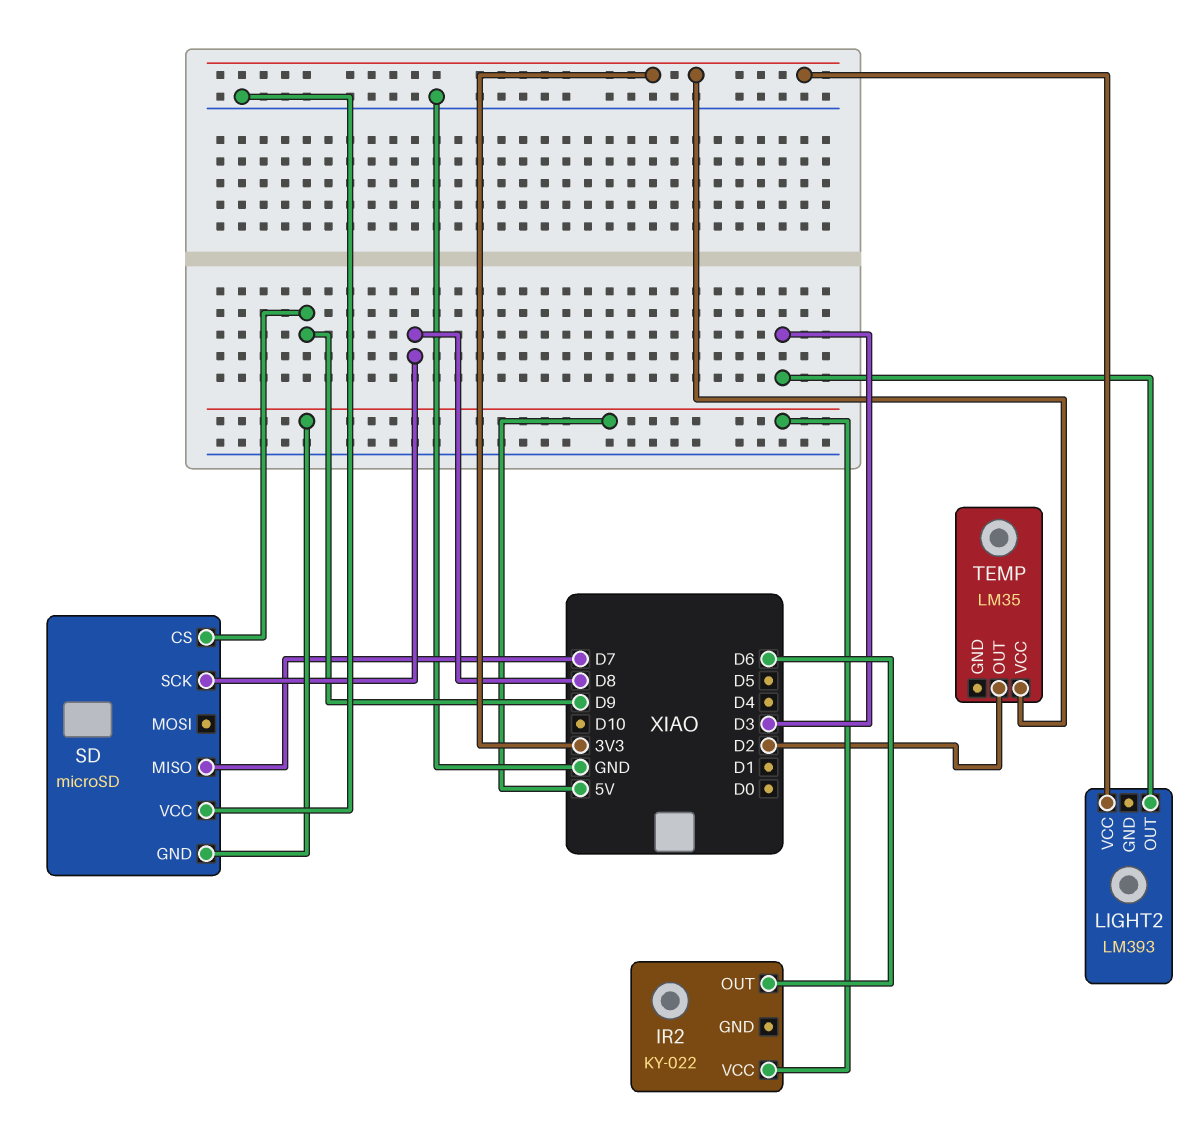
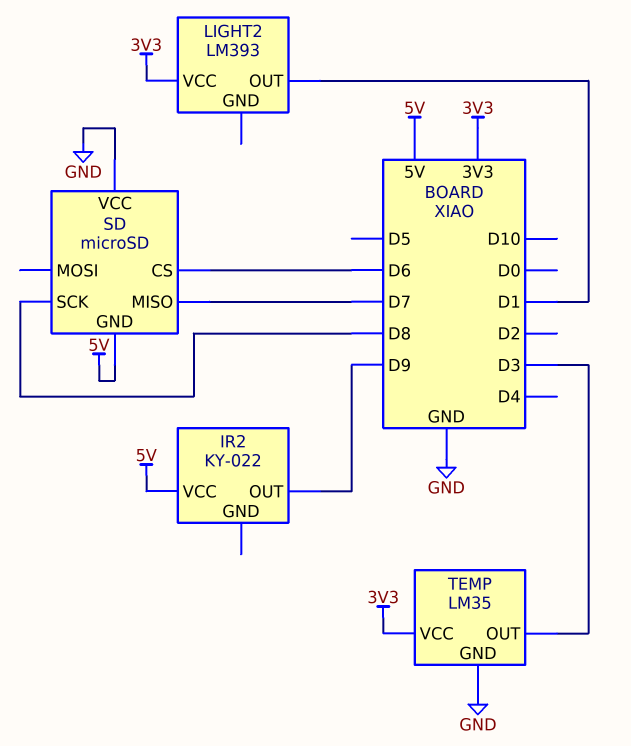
IR2 pin OUT: D6 -> D9
LIGHT2 pin OUT: D3 -> D1
SD pin CS: D9 -> D6
TEMP pin GND: none -> GND
TEMP pin OUT: D2 -> D3

